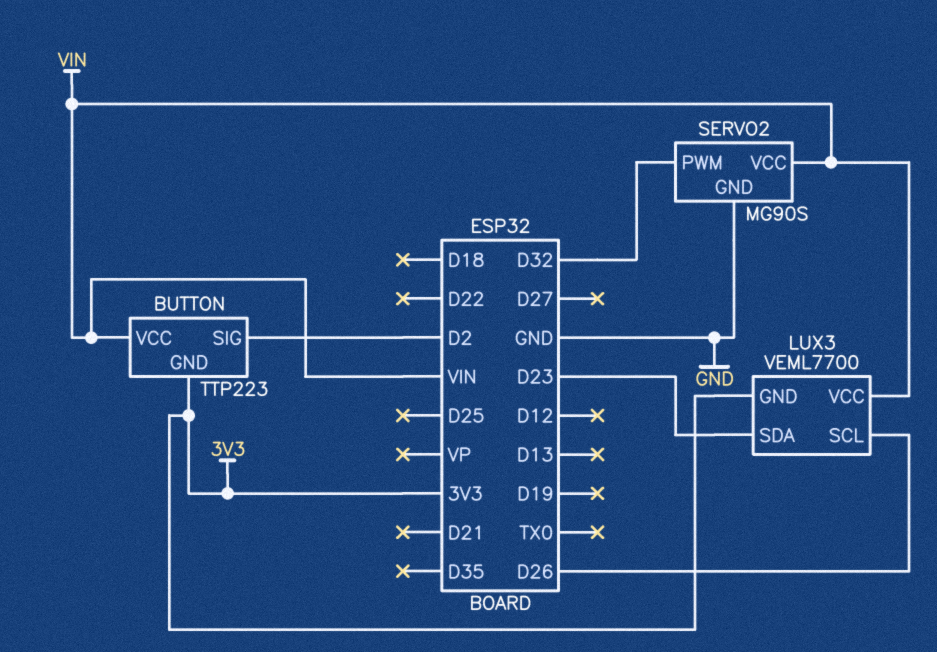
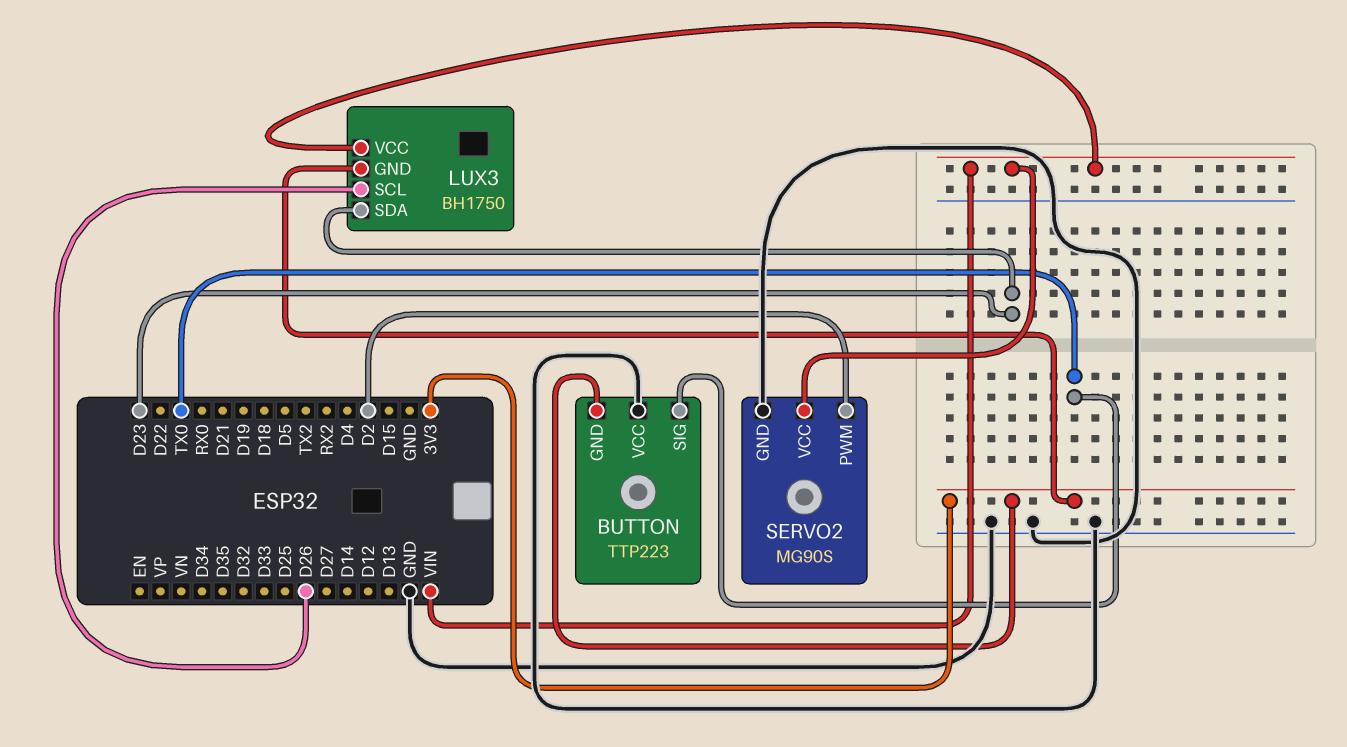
BUTTON pin SIG: D2 -> TX0
BUTTON pin VCC: VIN -> GND
LUX3: VEML7700 -> BH1750
SERVO2 pin PWM: D32 -> D2

